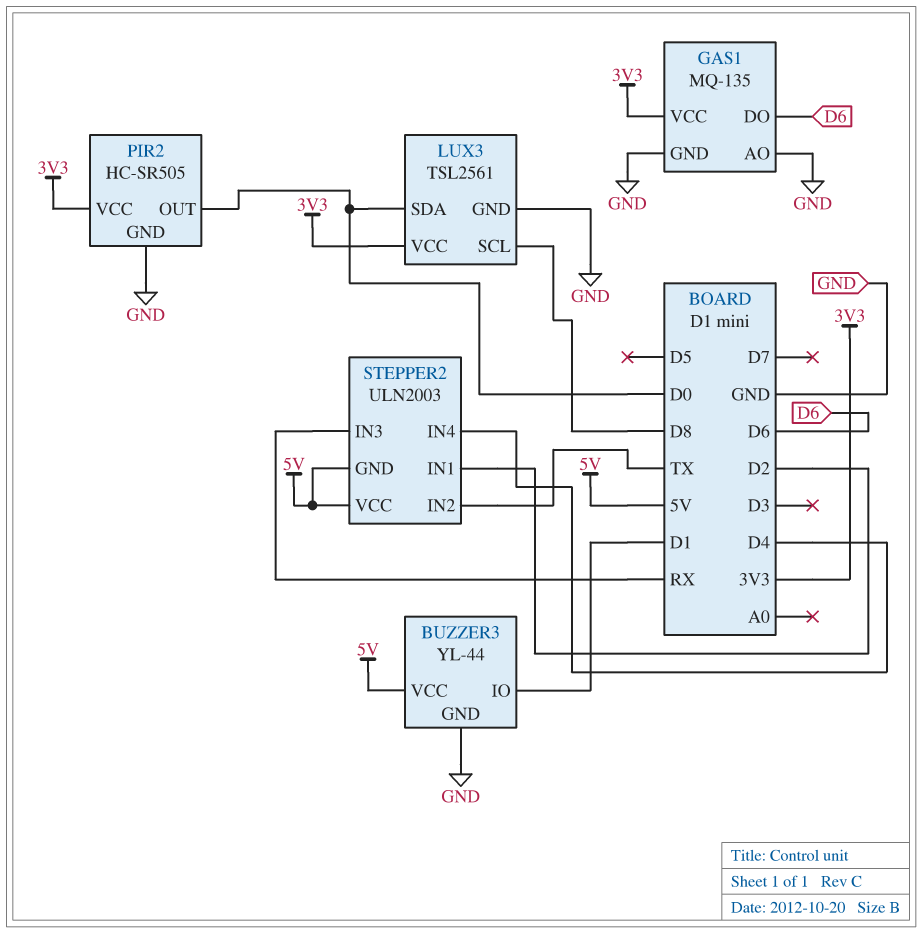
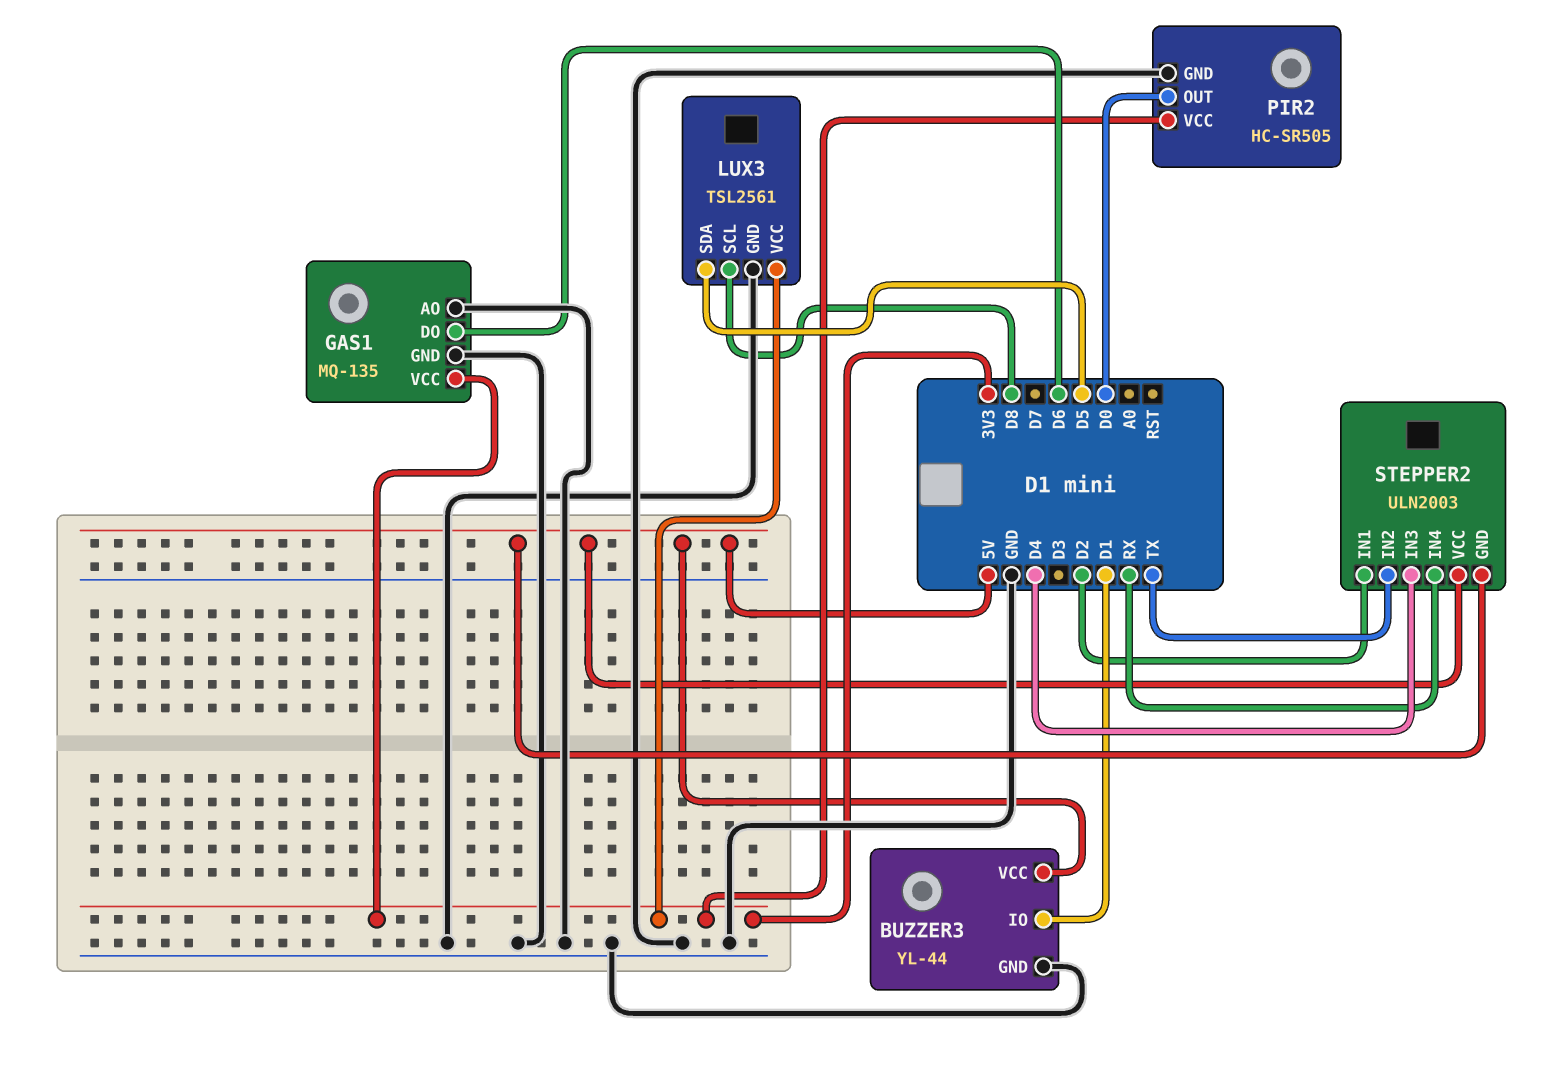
LUX3 pin SDA: D0 -> D5
STEPPER2 pin IN3: RX -> D4
STEPPER2 pin IN4: D4 -> RX

